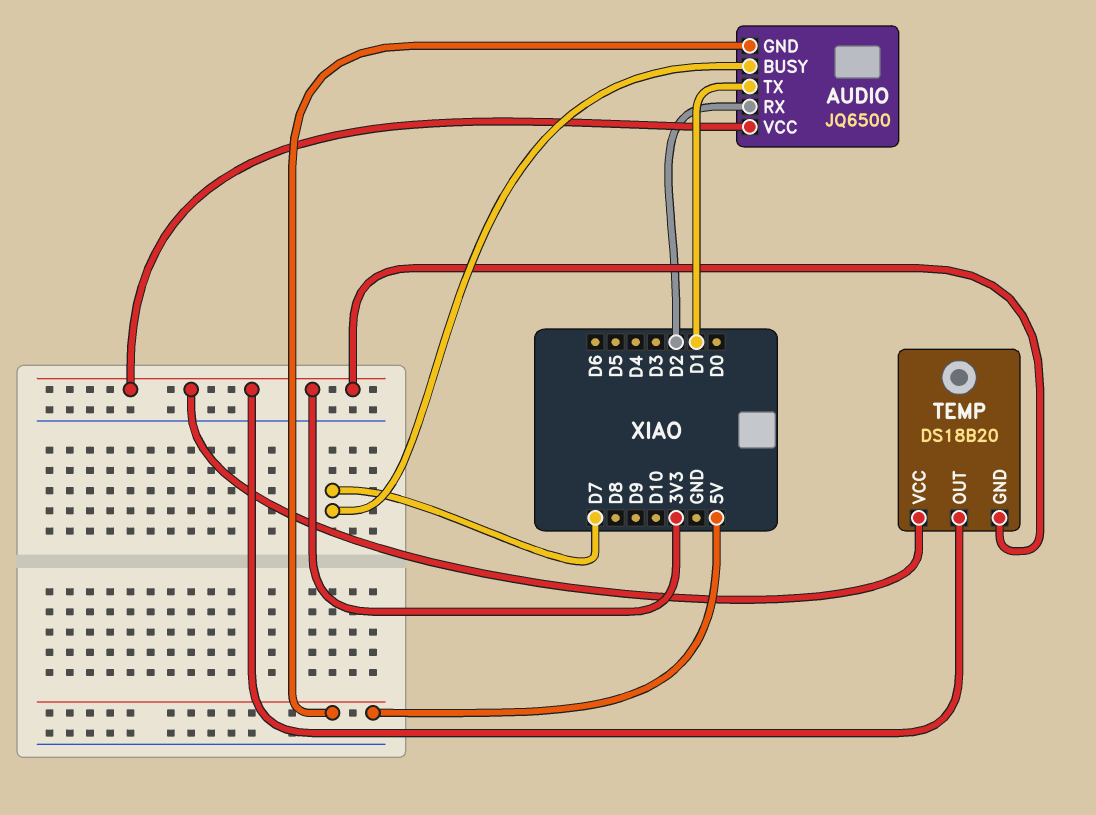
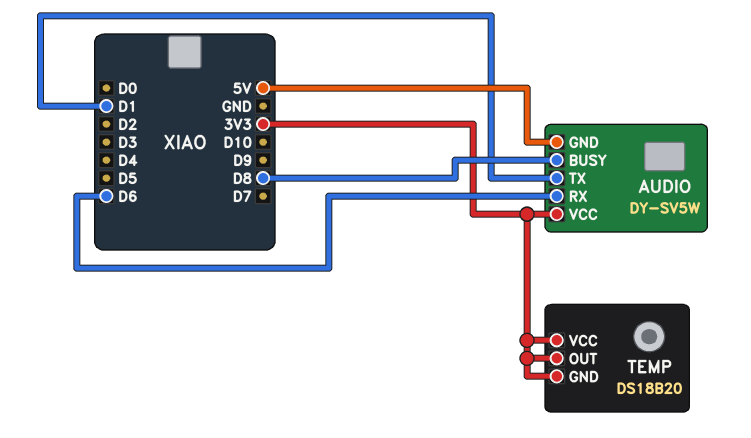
AUDIO: JQ6500 -> DY-SV5W
AUDIO pin BUSY: D7 -> D8
AUDIO pin RX: D2 -> D6

